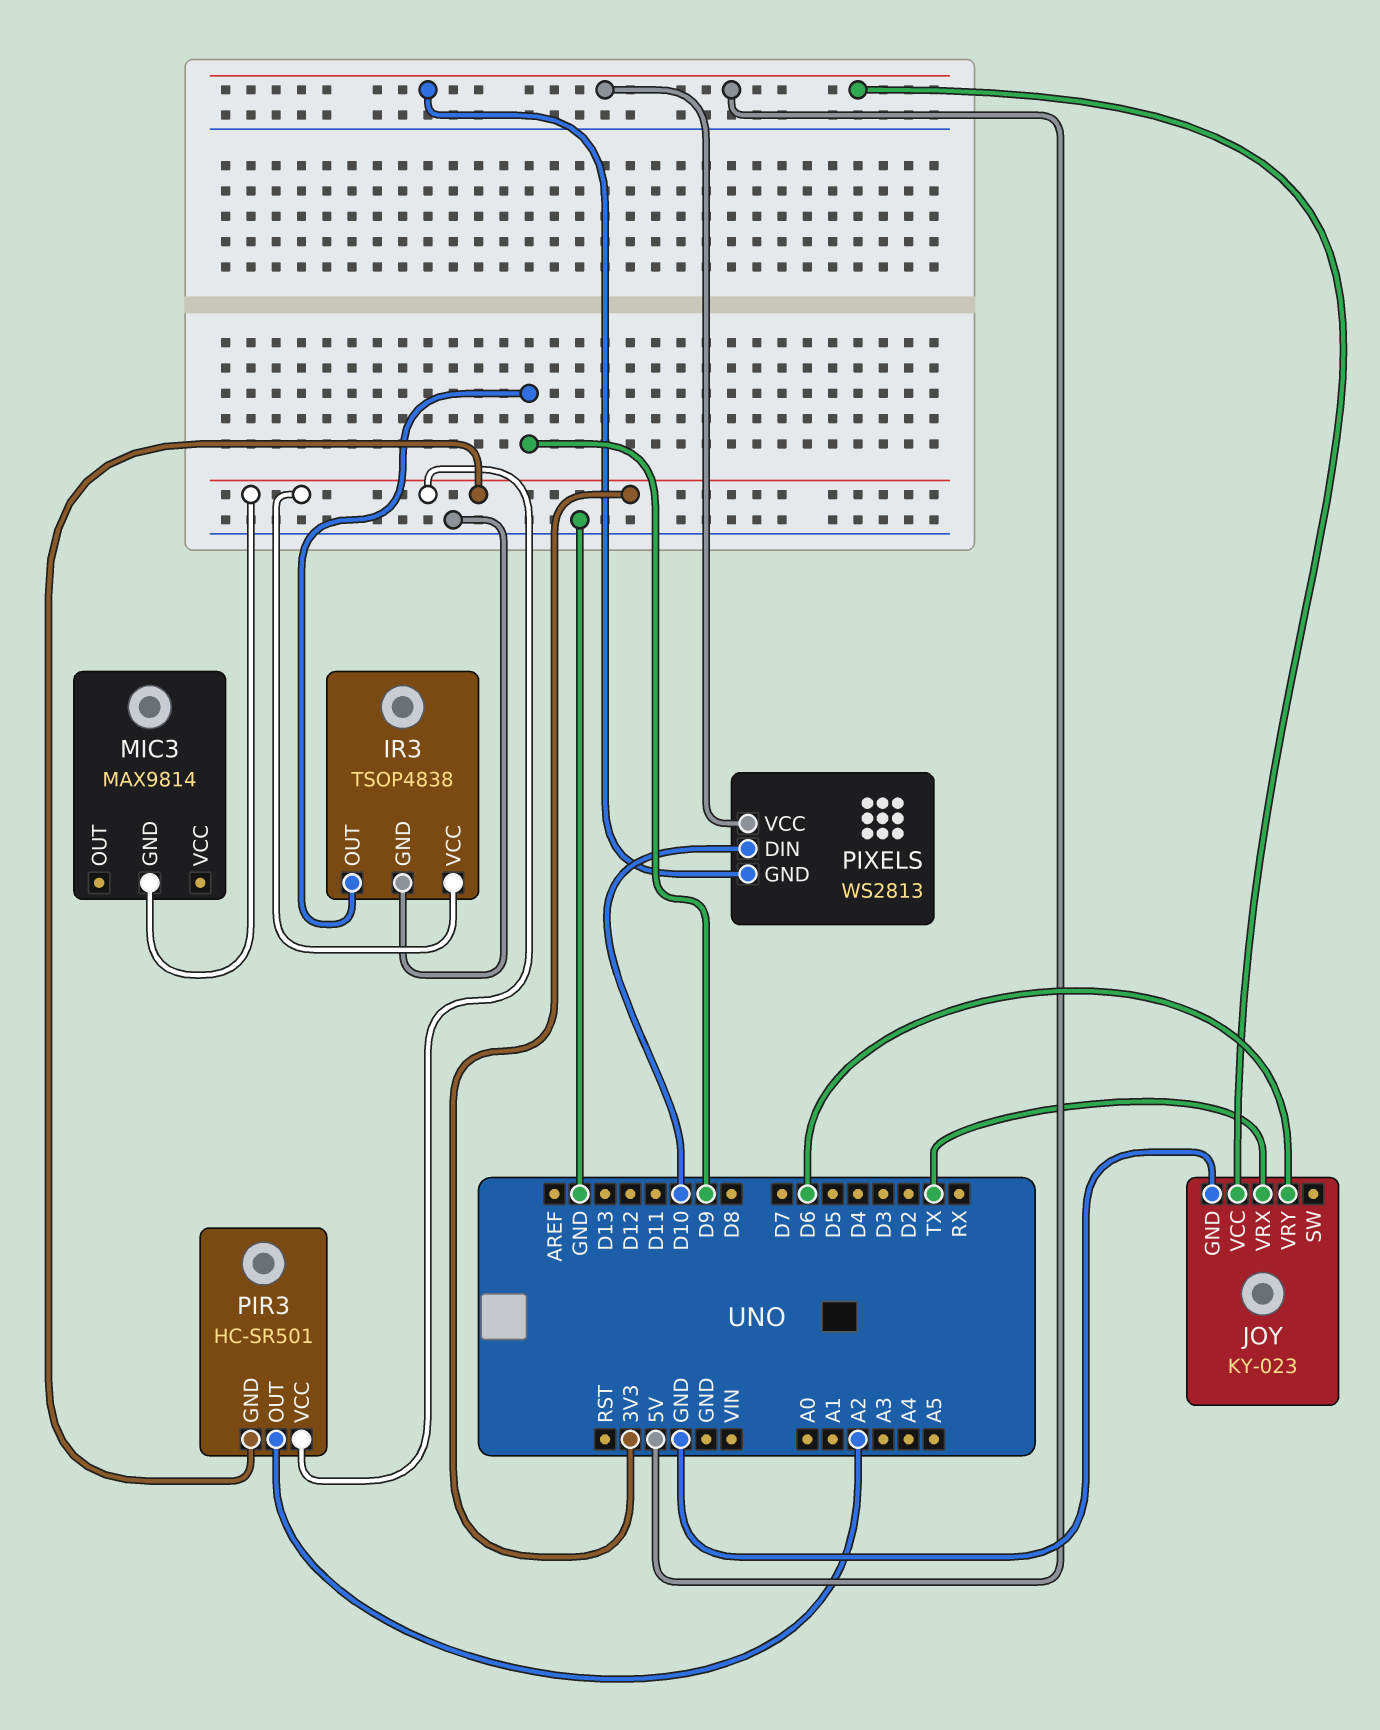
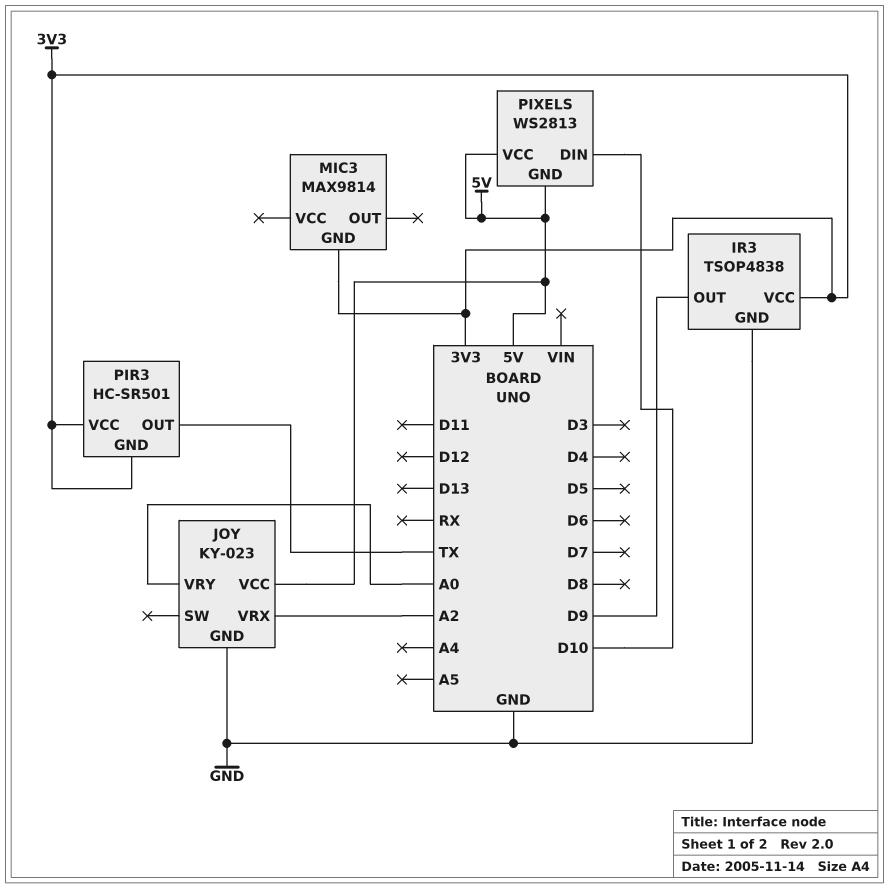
JOY pin VRX: TX -> A2
JOY pin VRY: D6 -> A0
PIR3 pin OUT: A2 -> TX

